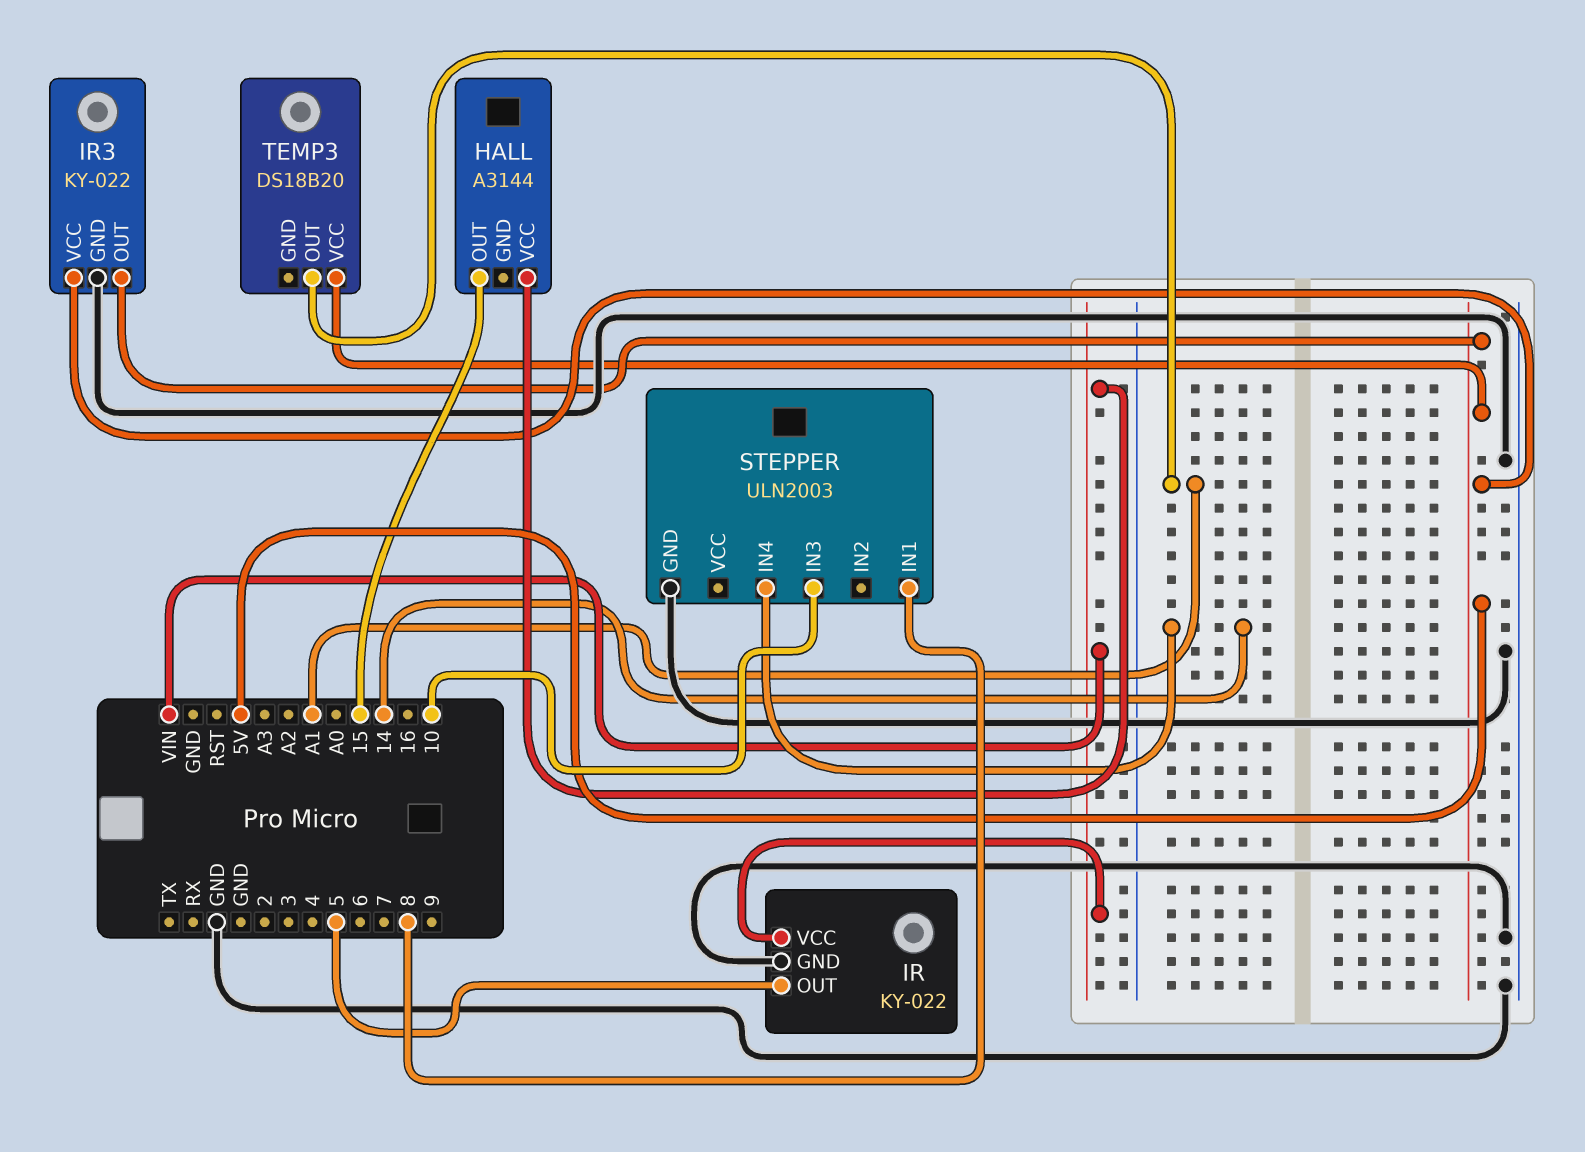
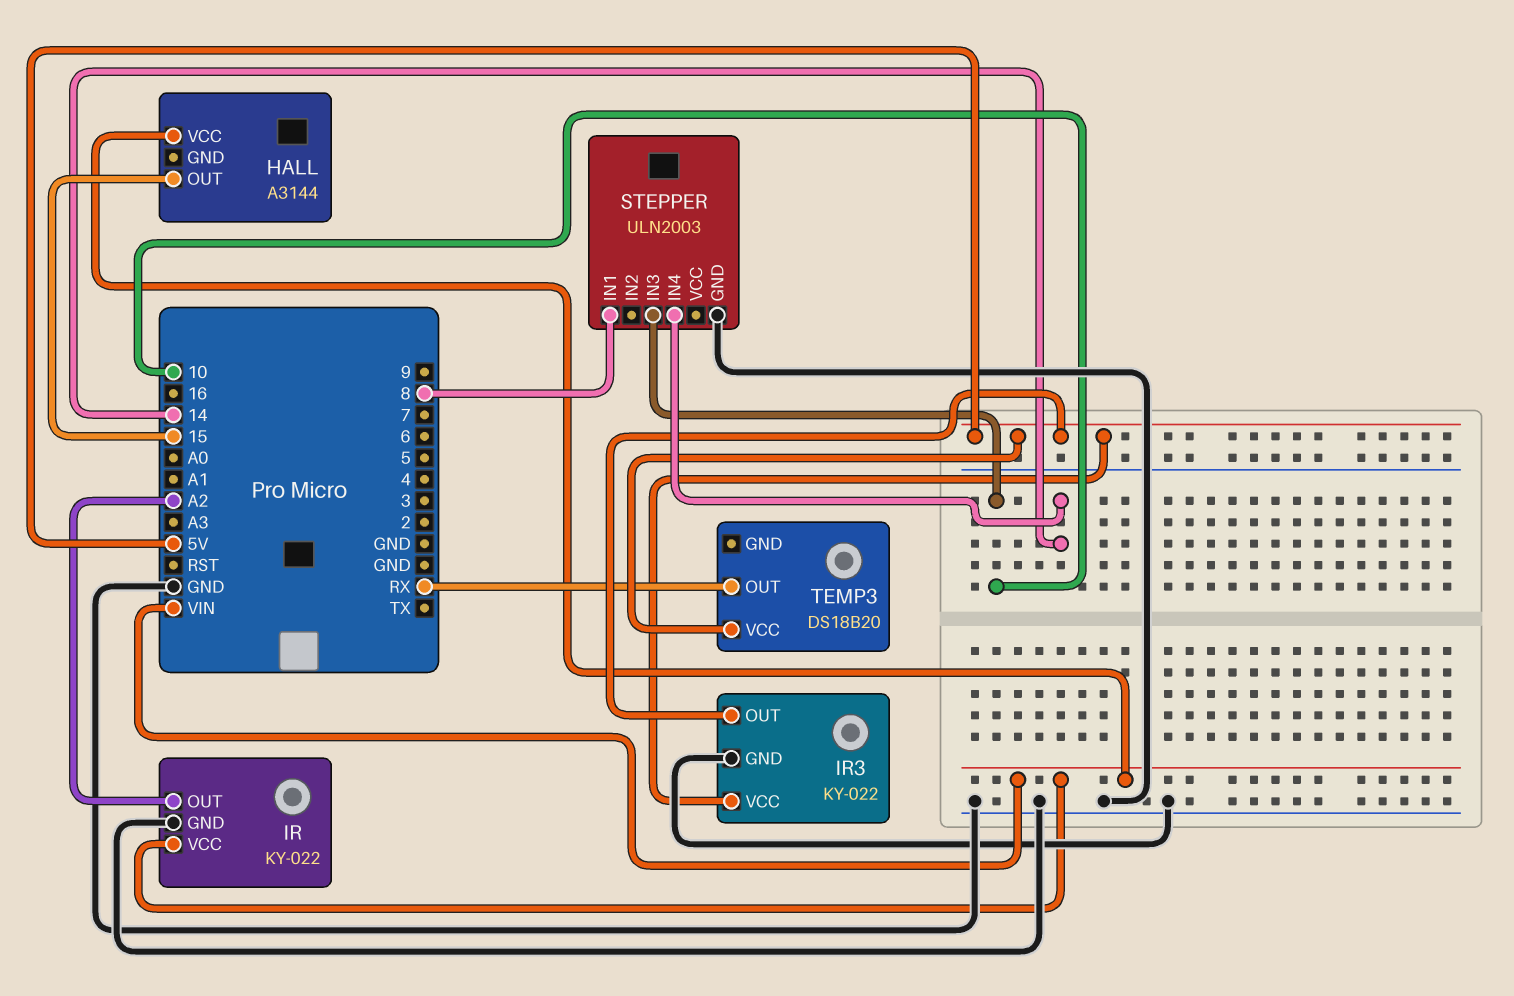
IR pin OUT: 5 -> A2
TEMP3 pin OUT: A1 -> RX

